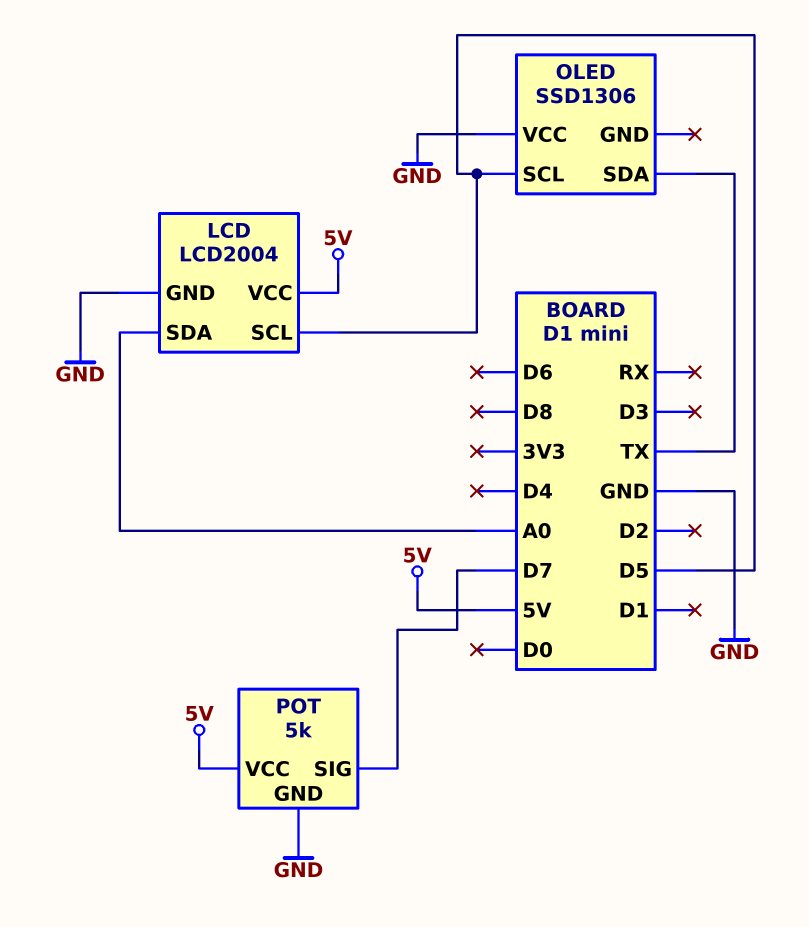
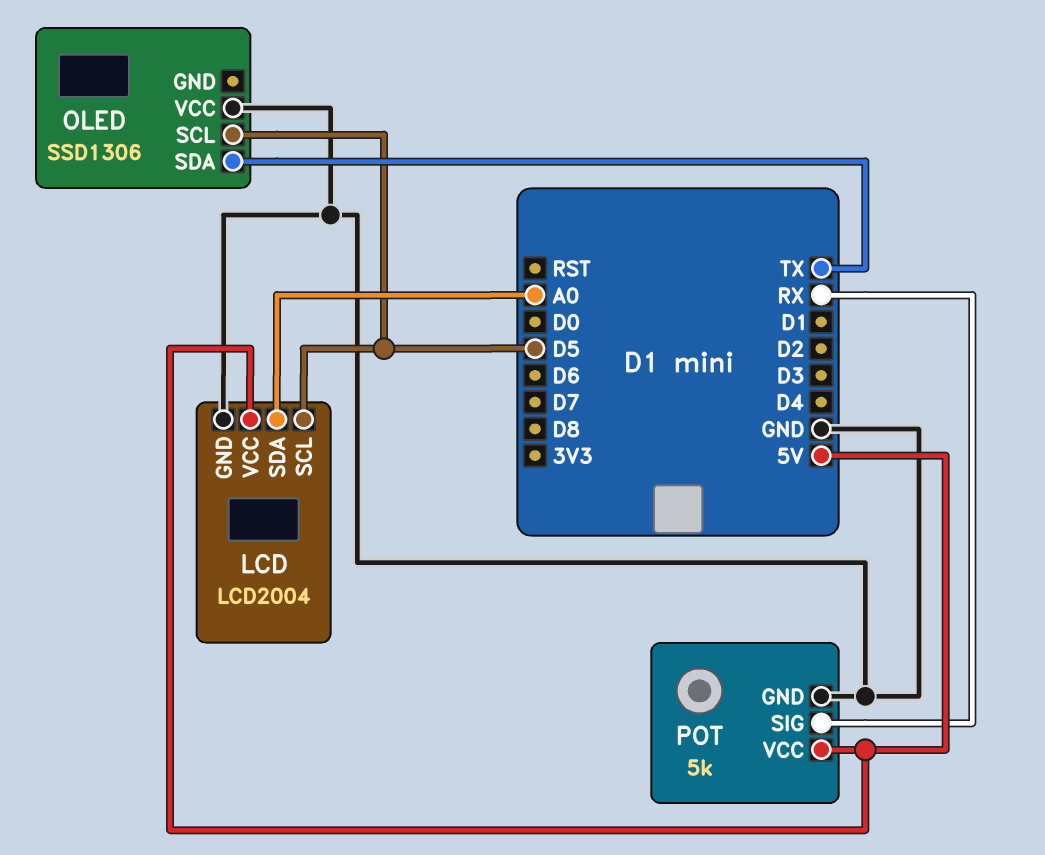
POT pin SIG: D7 -> RX

